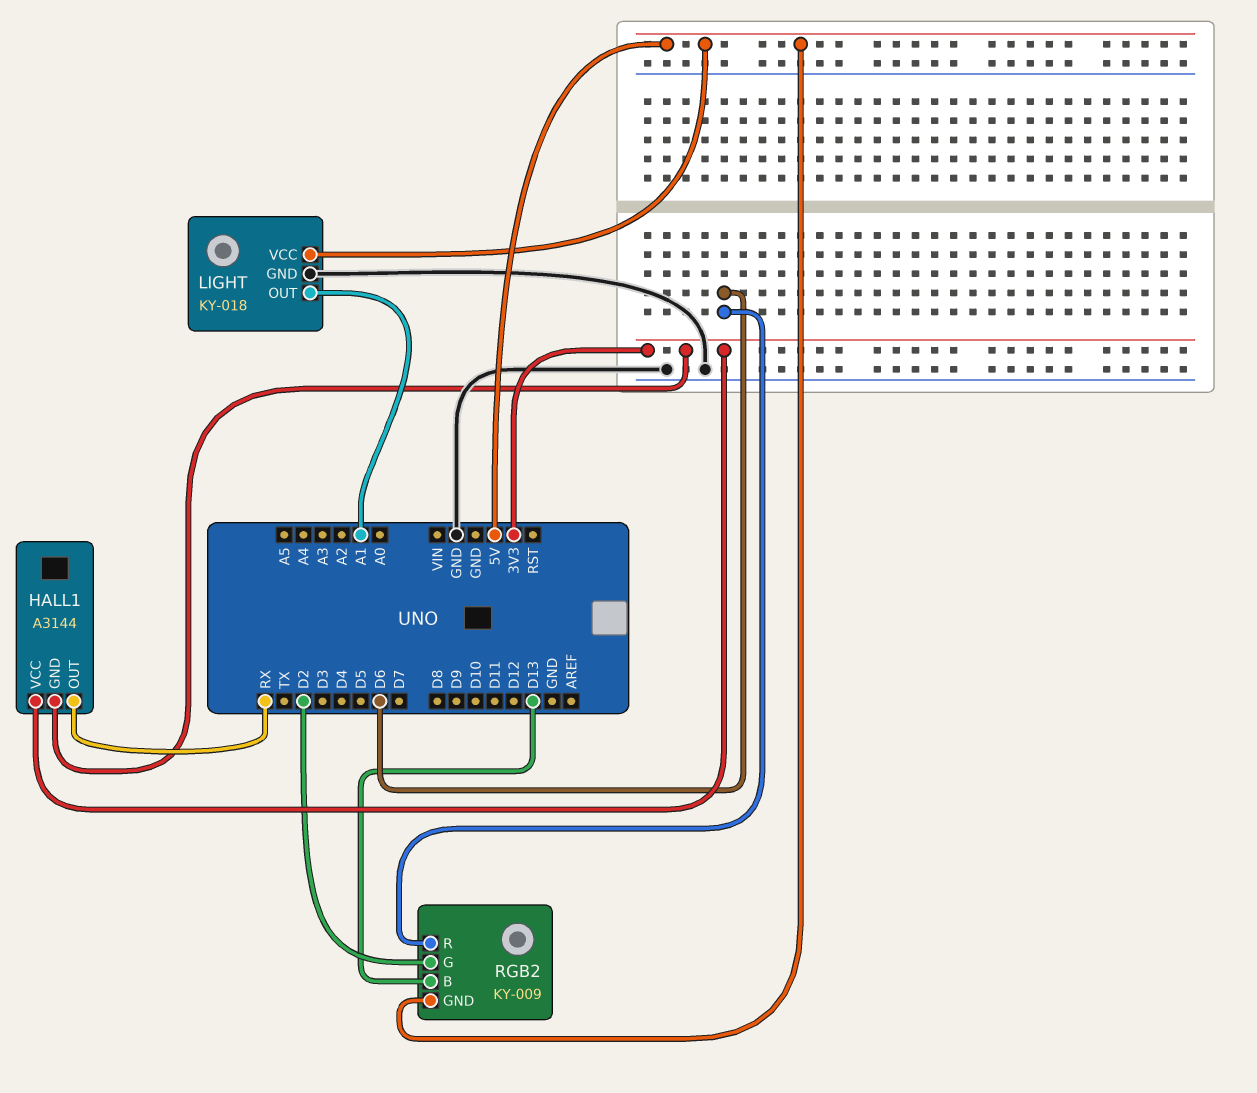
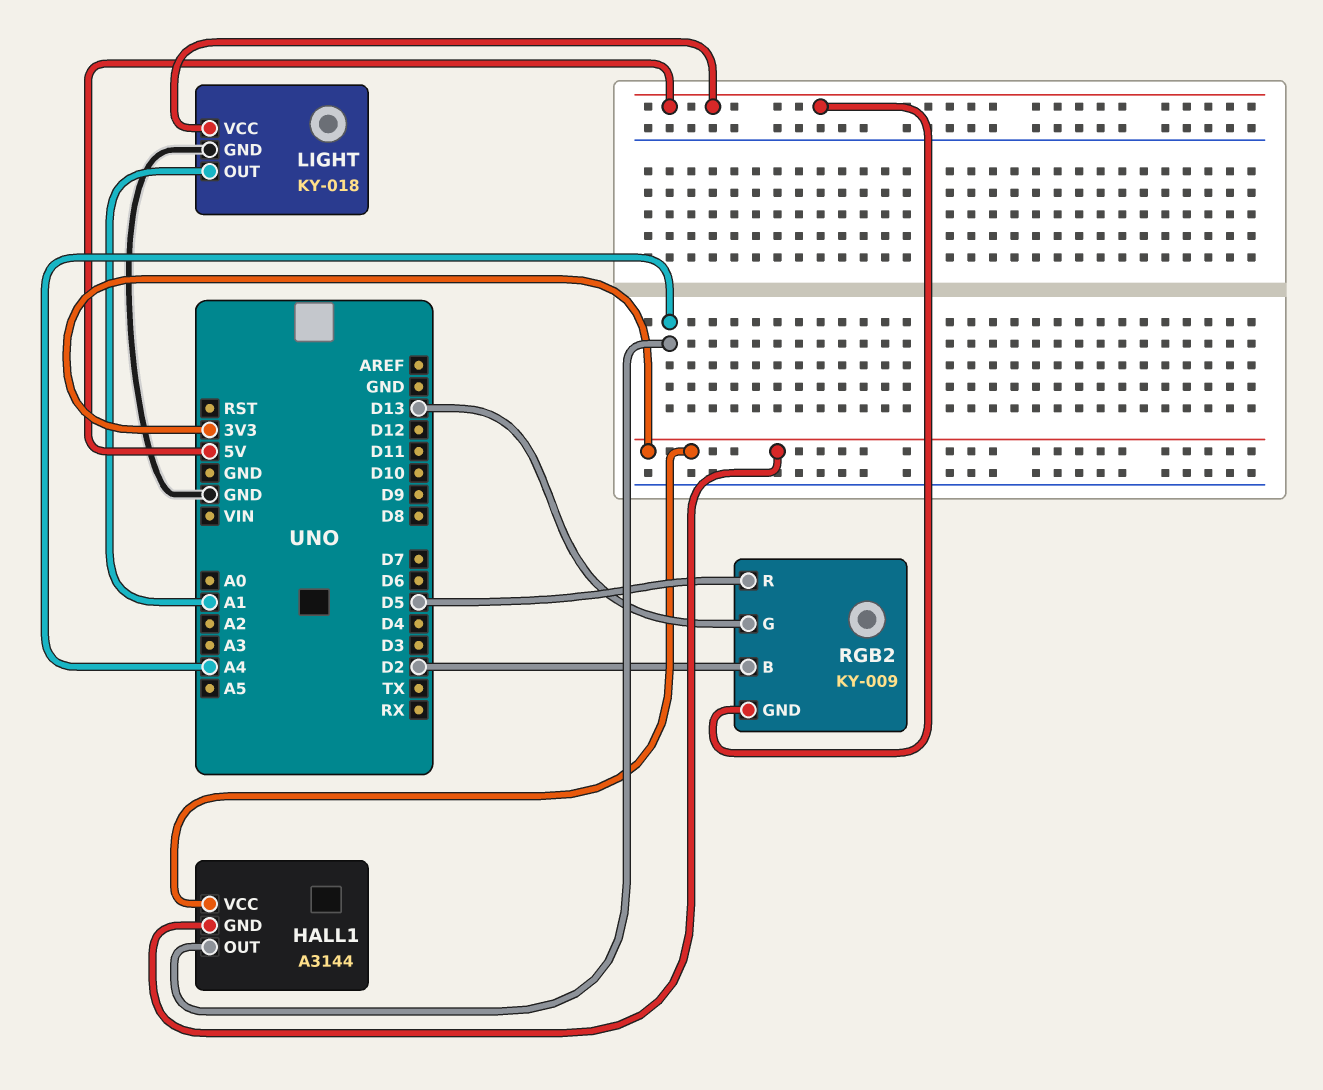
HALL1 pin OUT: RX -> A4
RGB2 pin B: D13 -> D2
RGB2 pin G: D2 -> D13
RGB2 pin R: D6 -> D5

